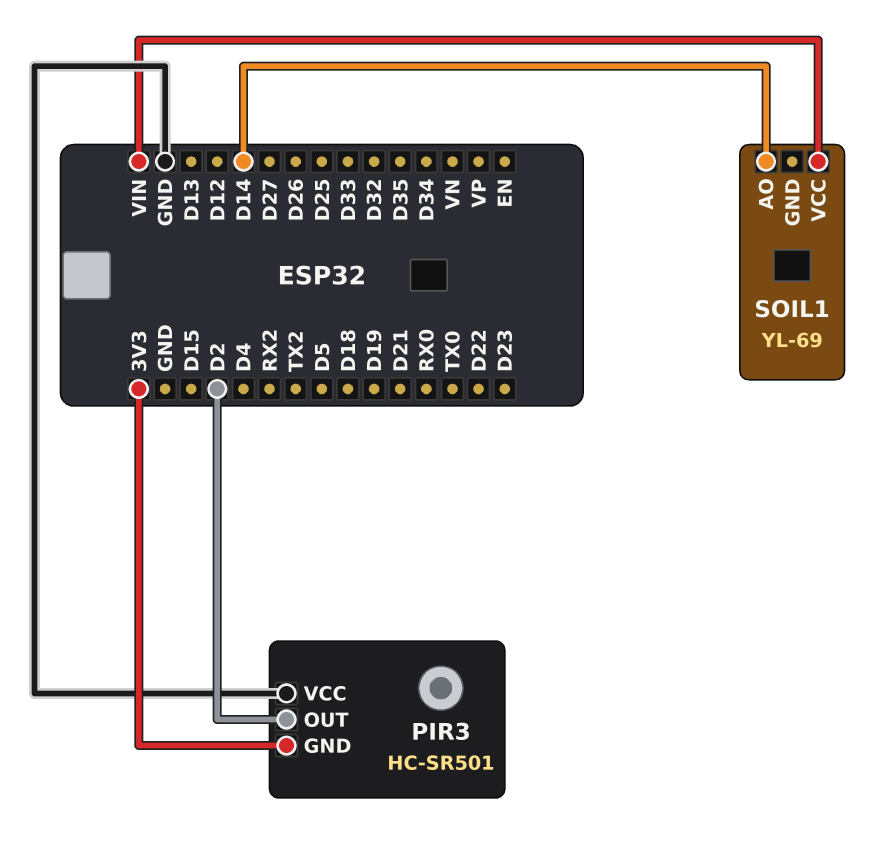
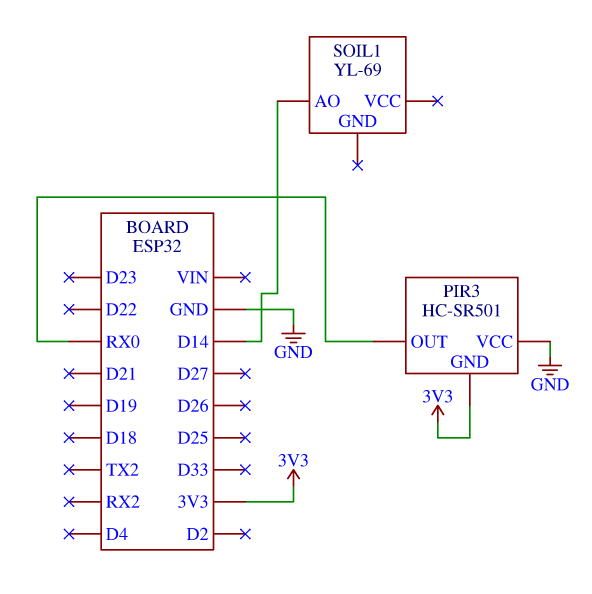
PIR3 pin OUT: D2 -> RX0
SOIL1 pin VCC: VIN -> none

